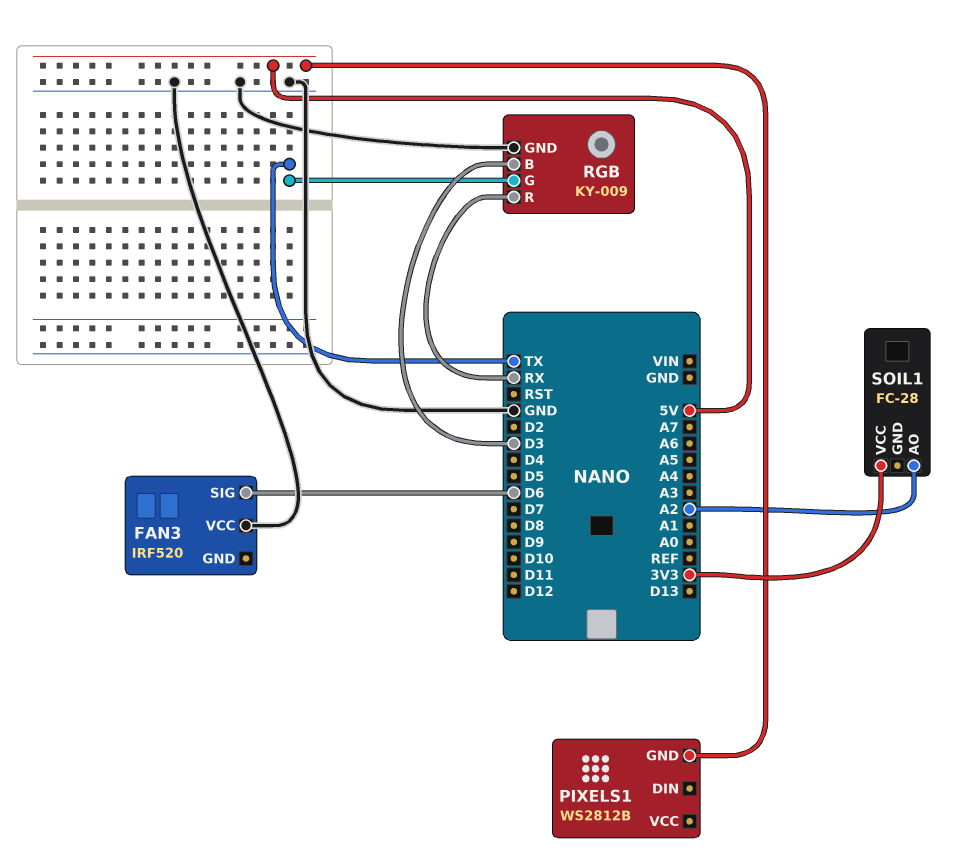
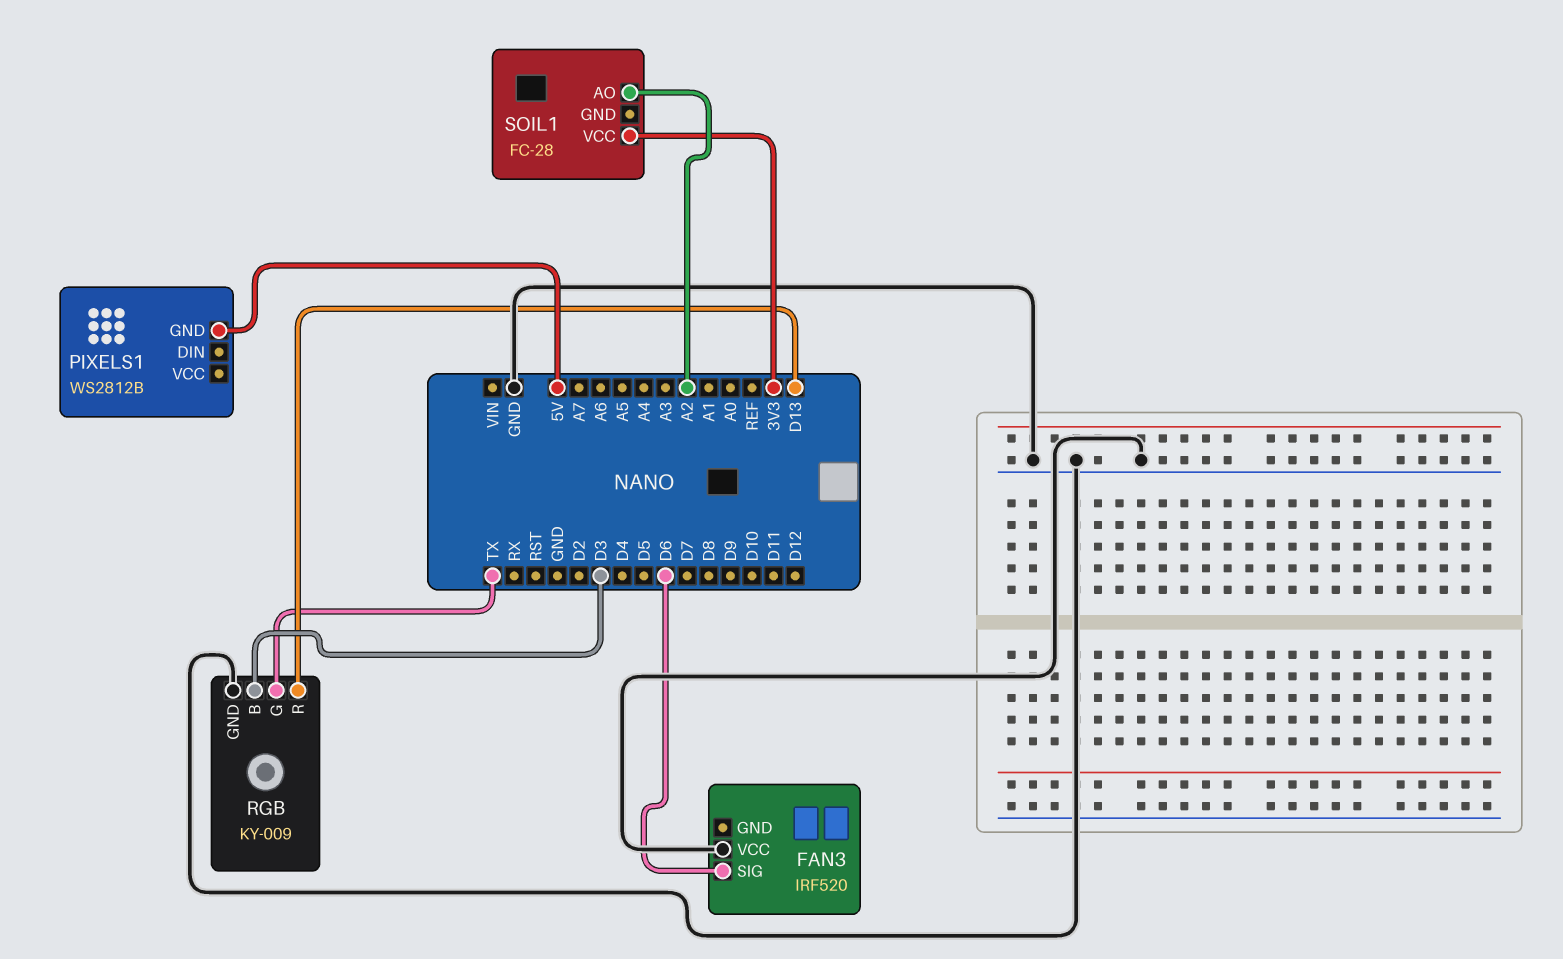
RGB pin R: RX -> D13

